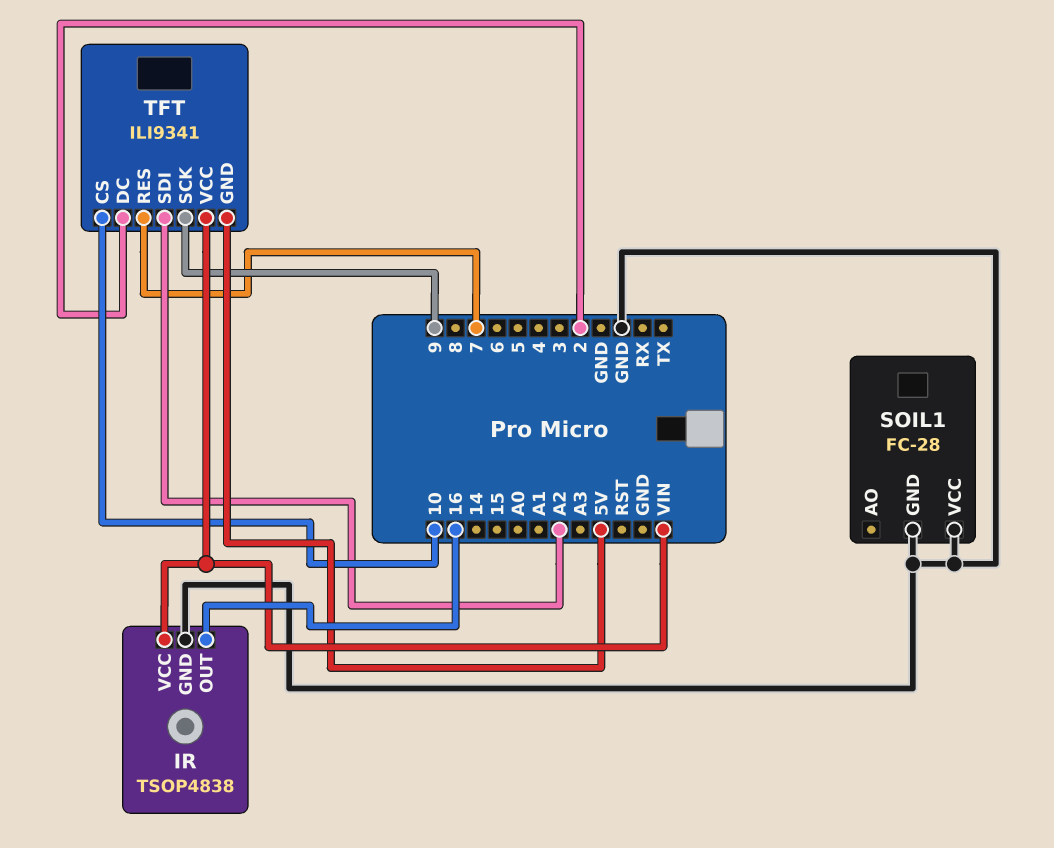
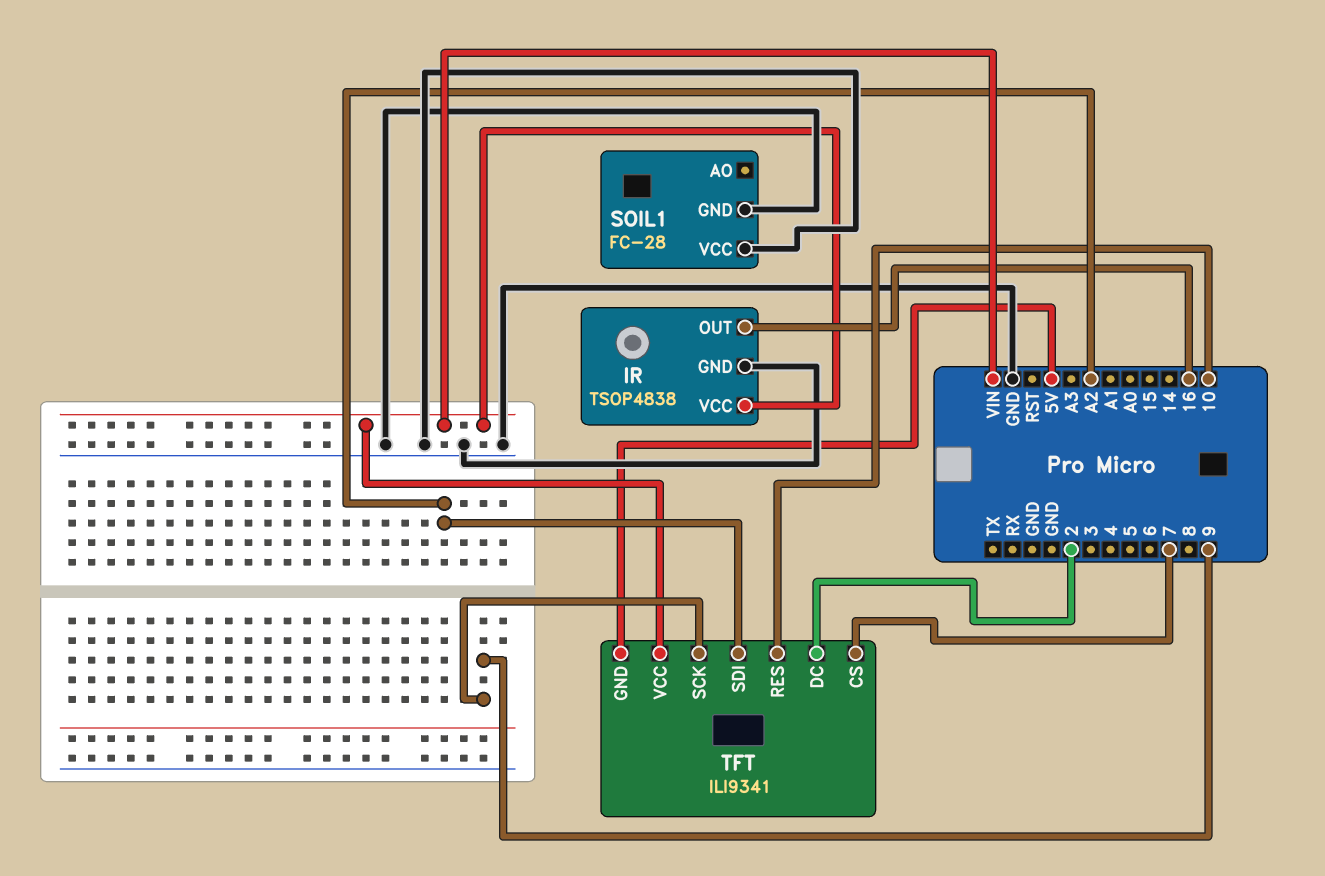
TFT pin CS: 10 -> 7
TFT pin RES: 7 -> 10

